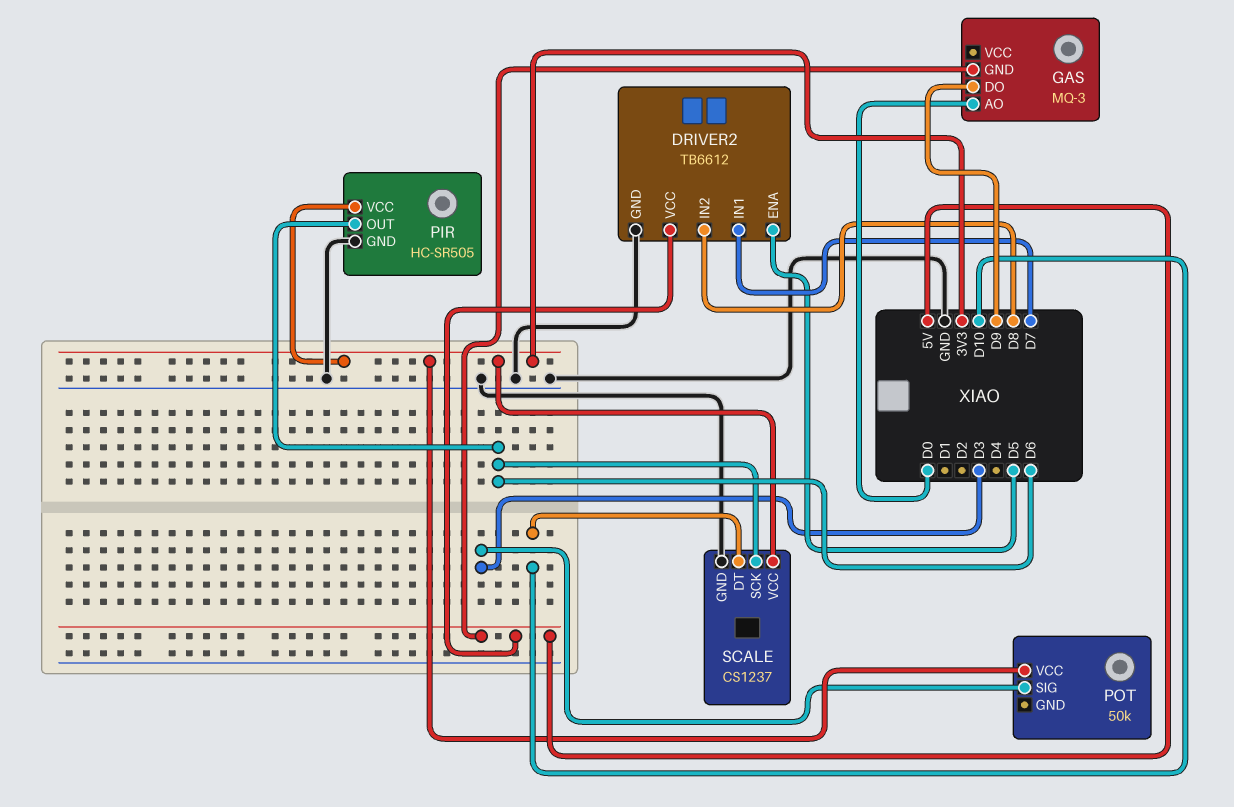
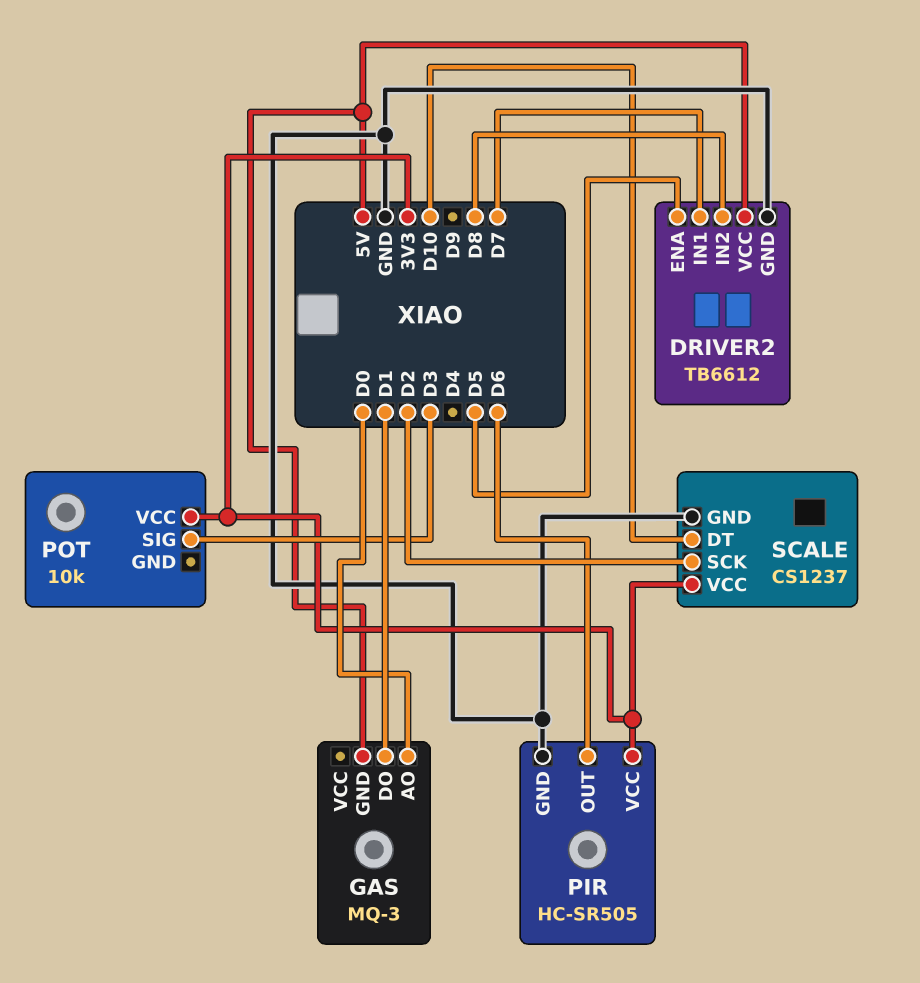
GAS pin DO: D9 -> D1
POT: 50k -> 10k
SCALE pin SCK: D6 -> D2

